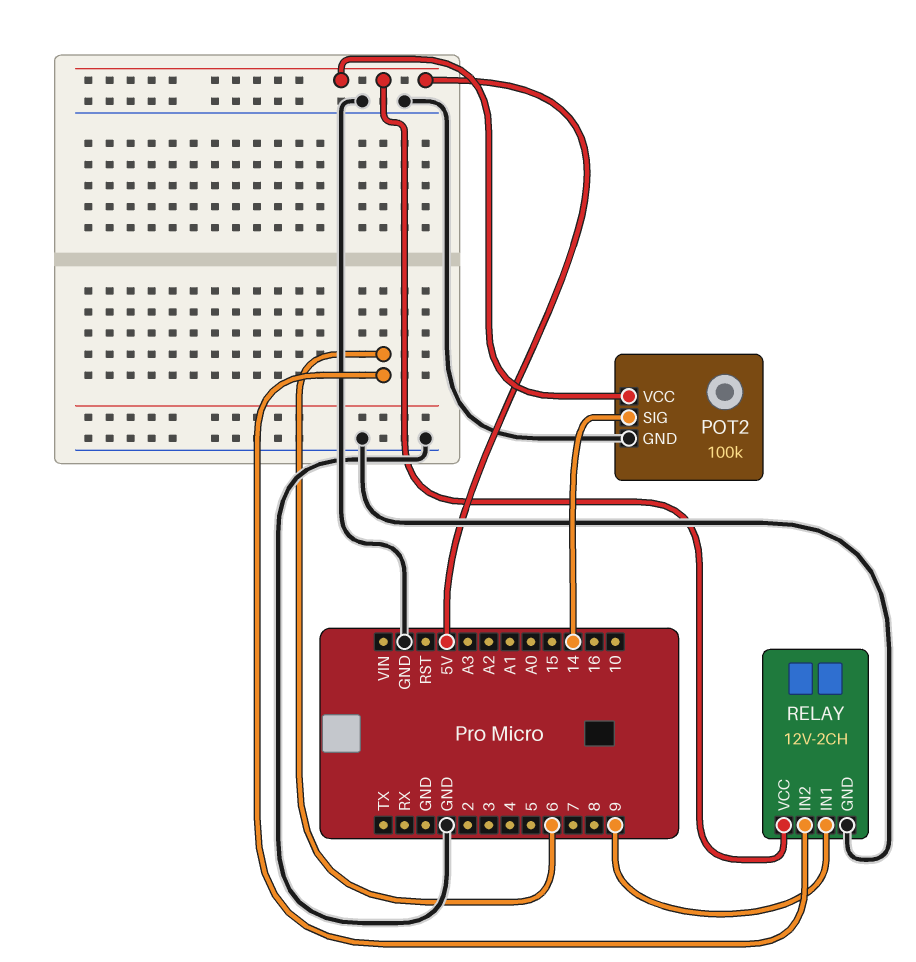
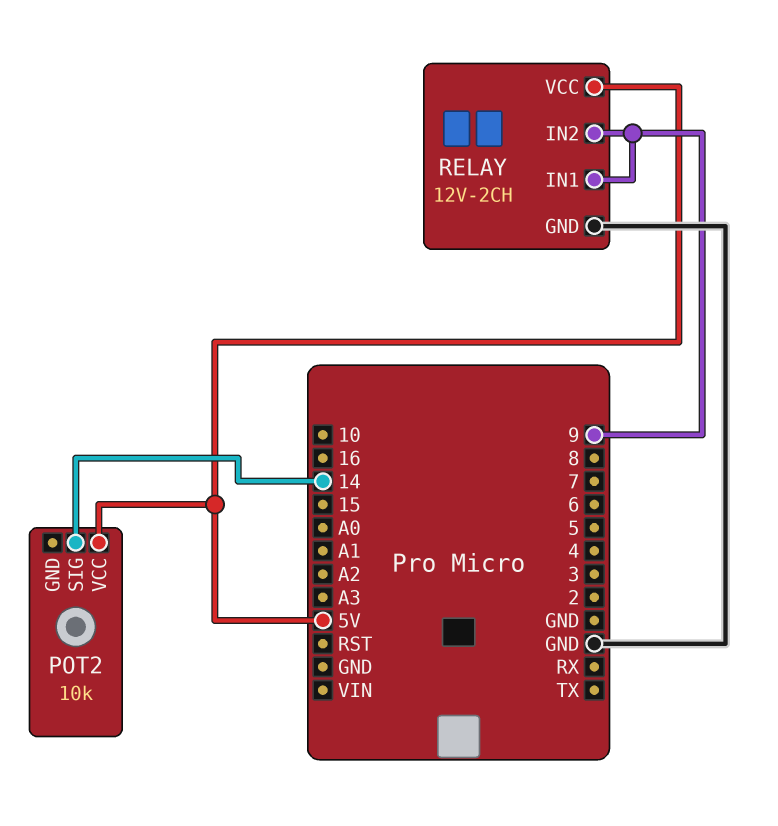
POT2: 100k -> 10k
POT2 pin GND: GND -> none
RELAY pin IN2: 6 -> 9

